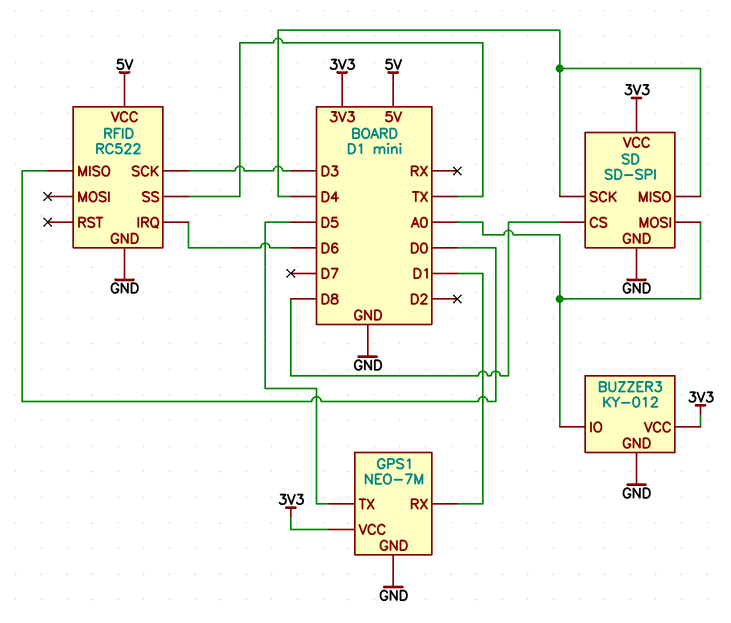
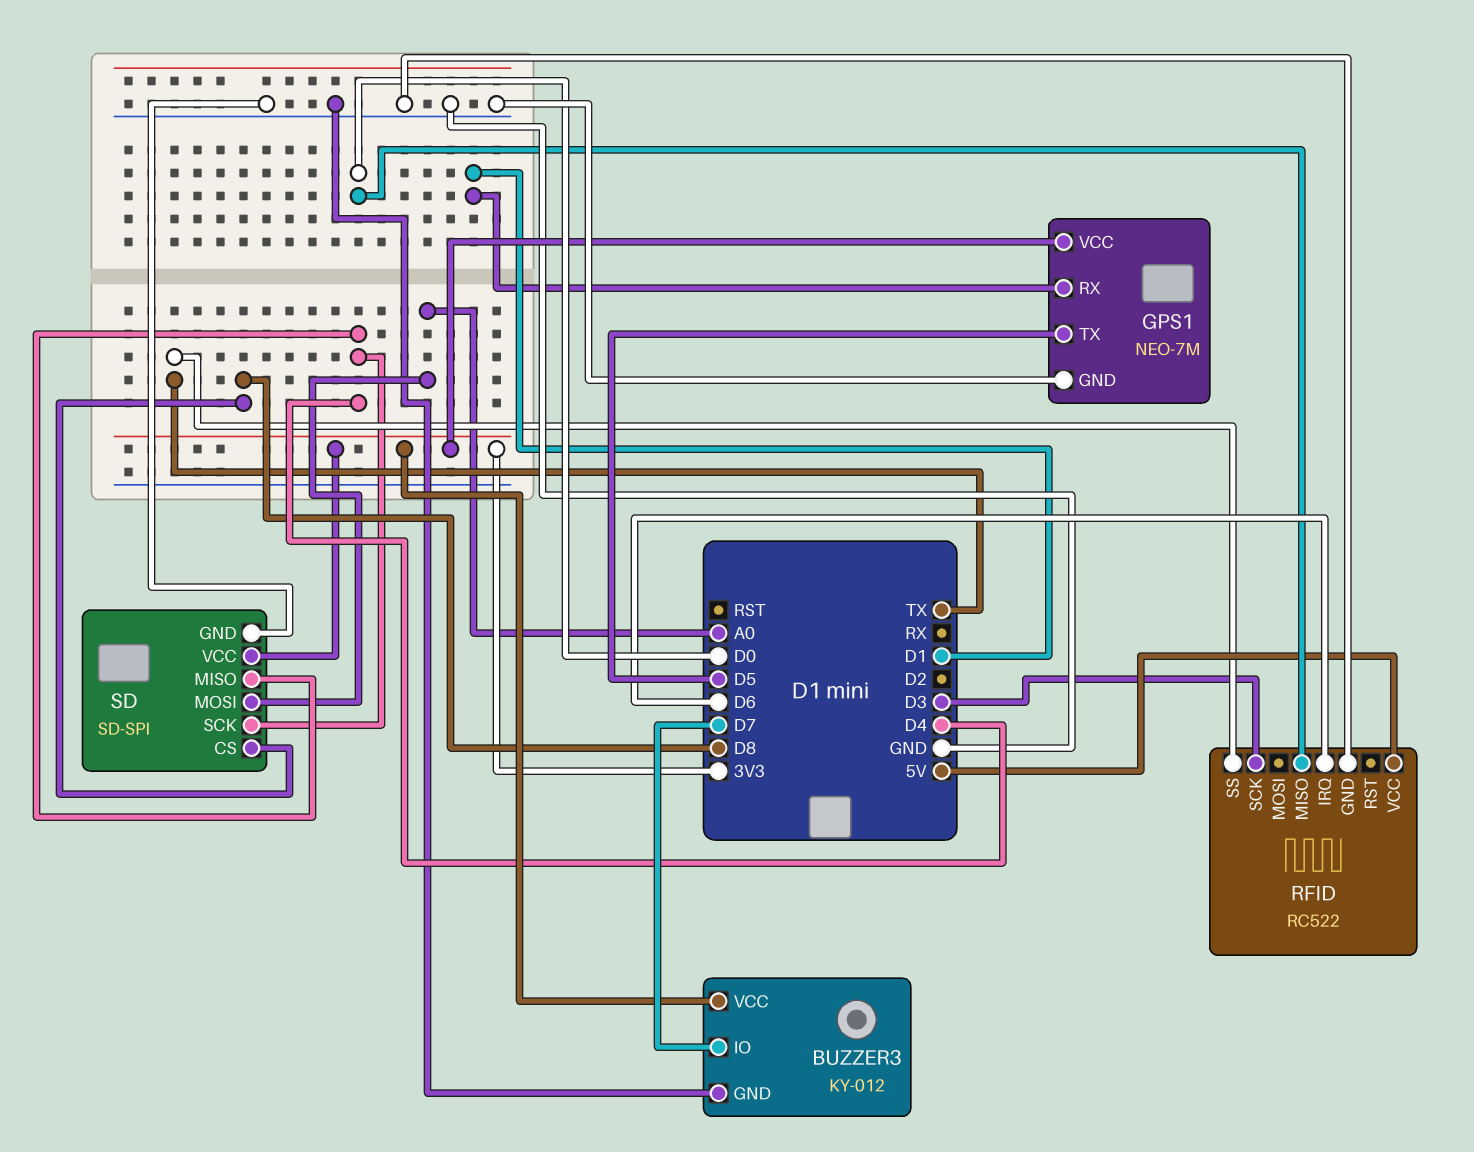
BUZZER3 pin IO: A0 -> D7

